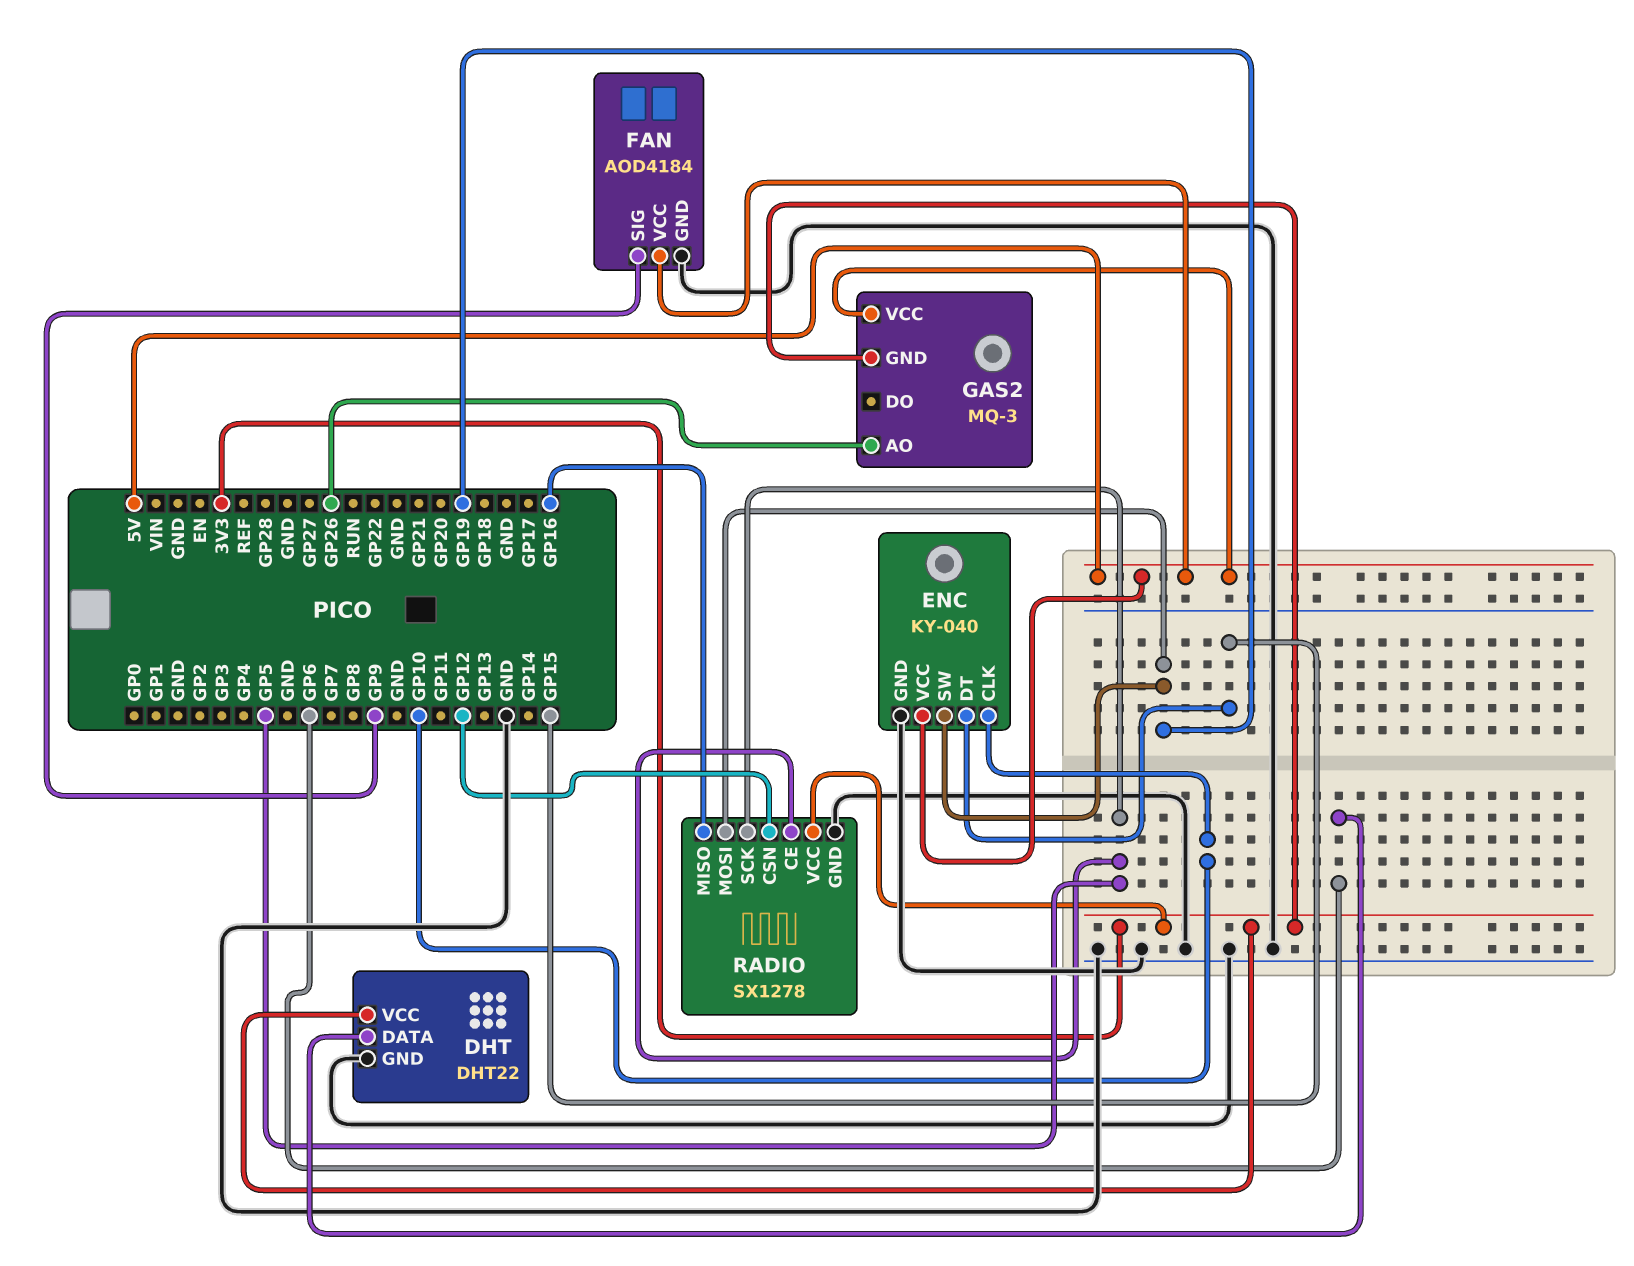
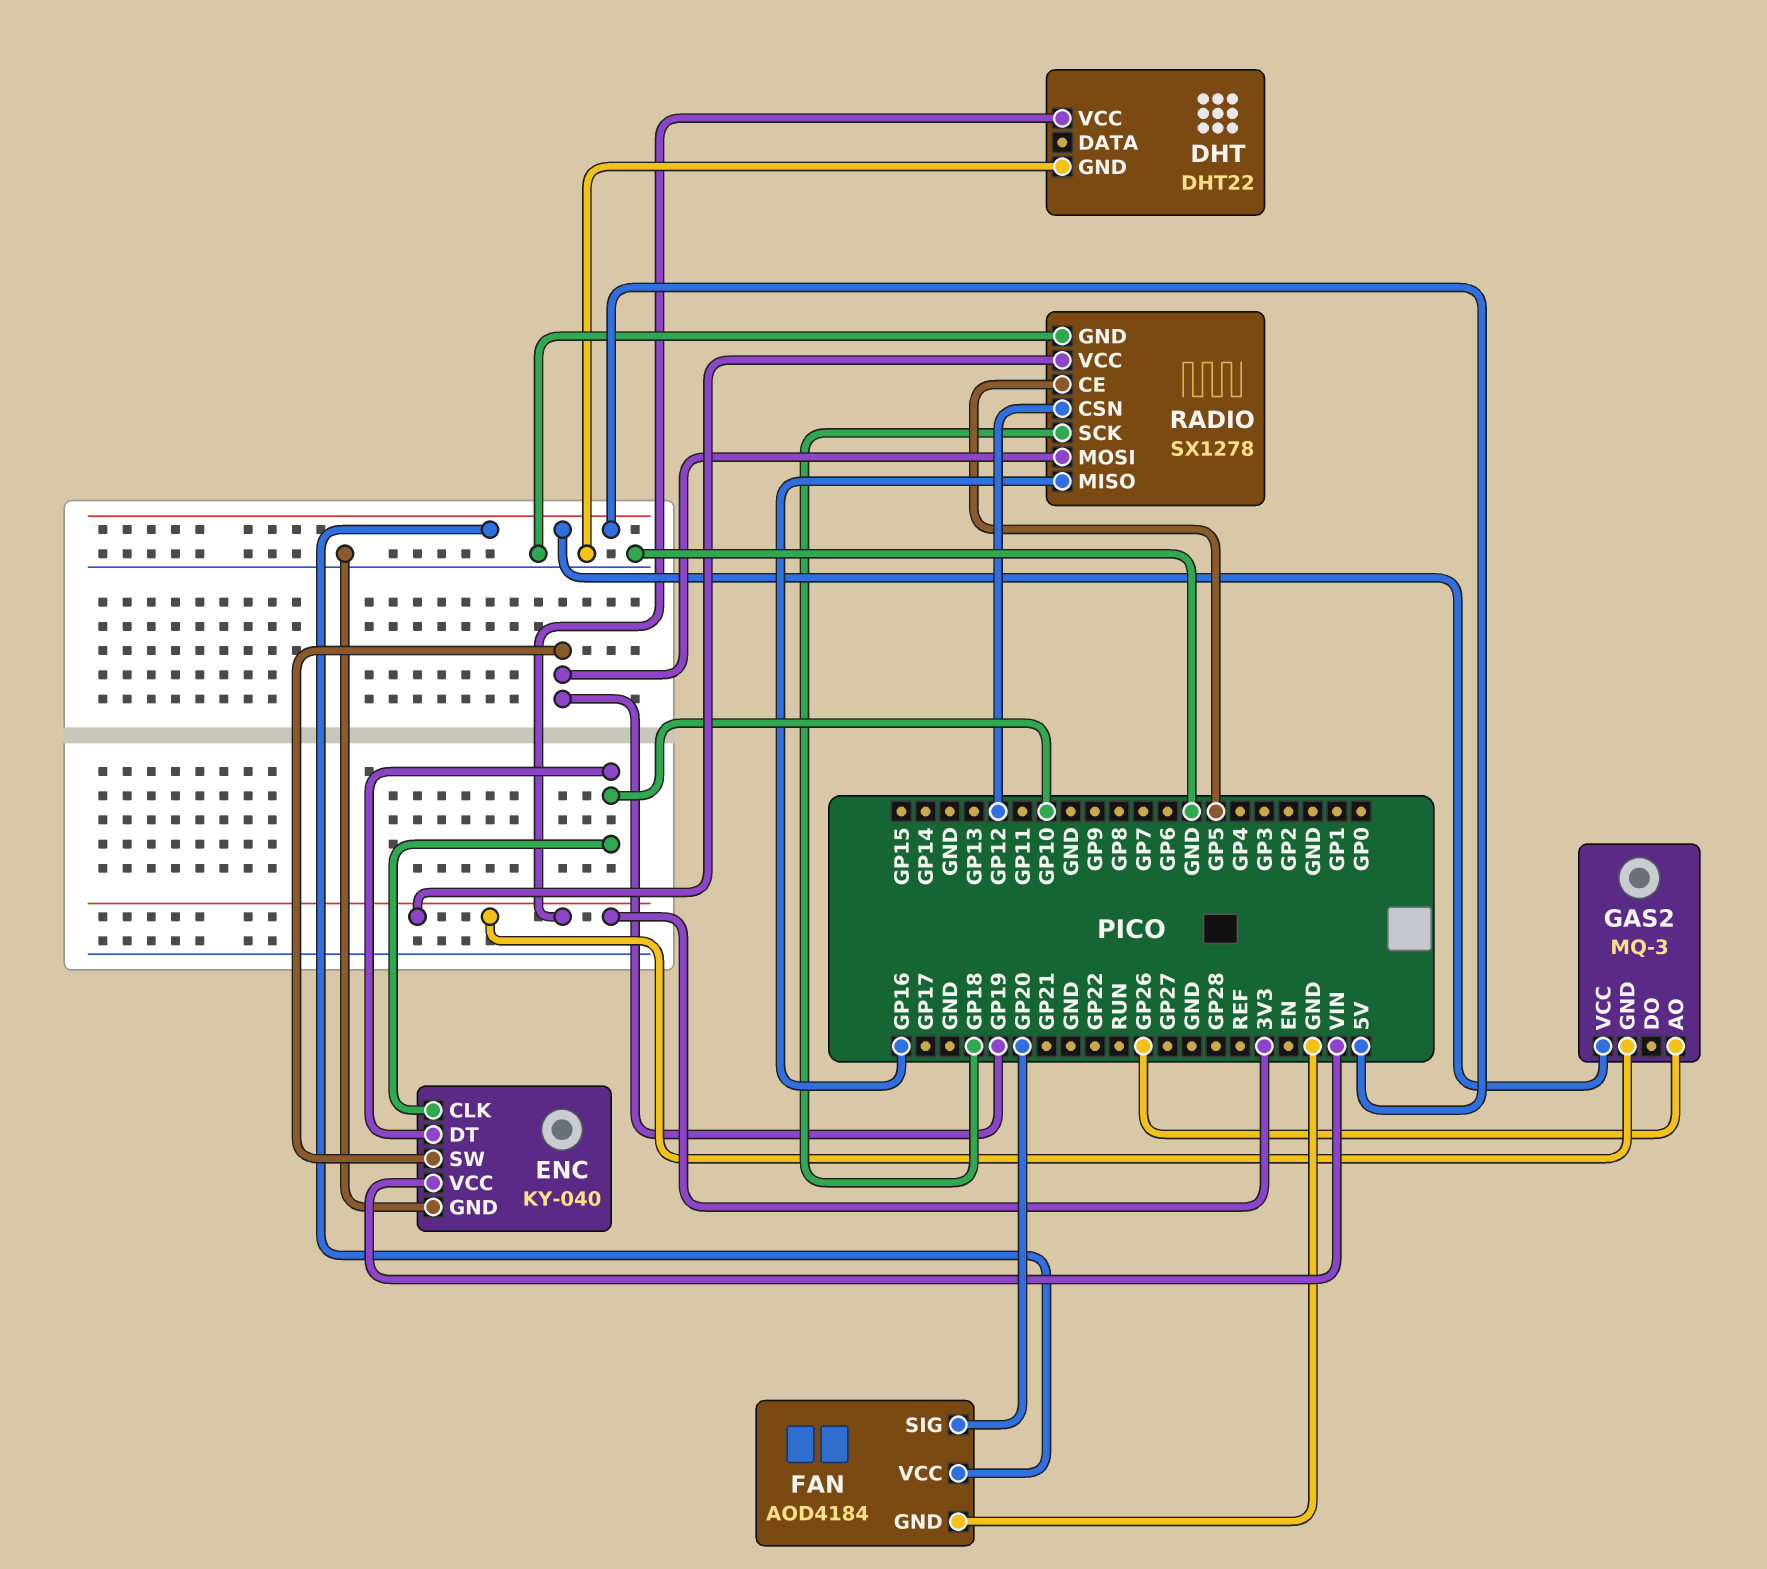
DHT pin DATA: GP6 -> none
ENC pin DT: GP15 -> GP10
ENC pin VCC: 5V -> VIN
FAN pin SIG: GP9 -> GP20
RADIO pin SCK: GP5 -> GP18

